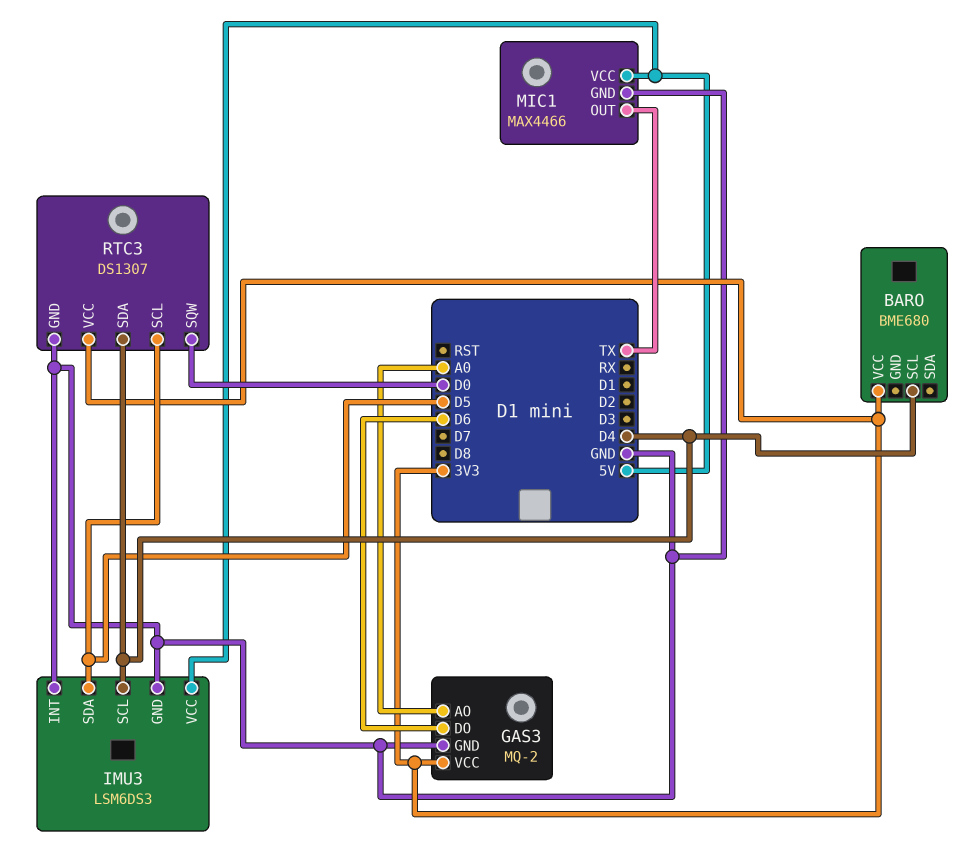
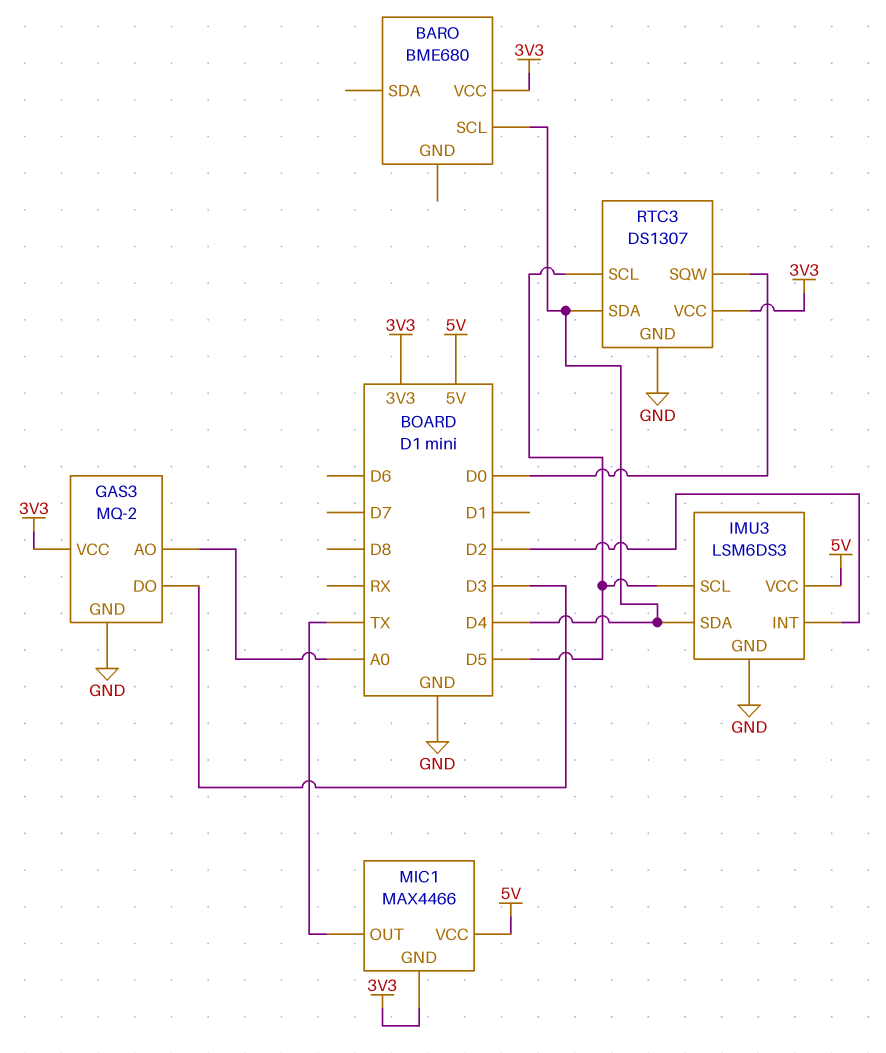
GAS3 pin DO: D6 -> D3
IMU3 pin INT: GND -> D2
IMU3 pin SCL: D4 -> D5
IMU3 pin SDA: D5 -> D4
MIC1 pin GND: GND -> 3V3

